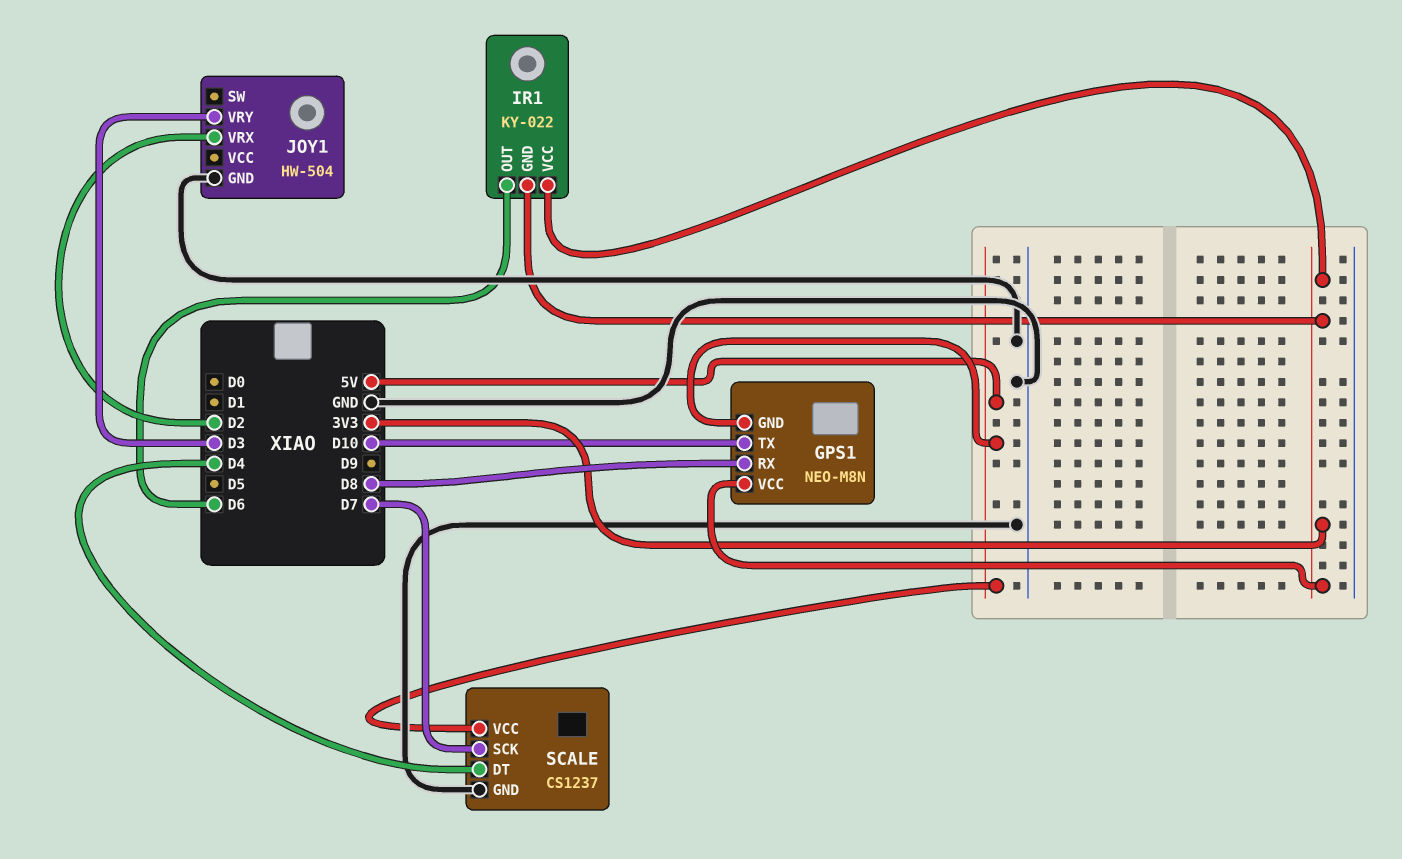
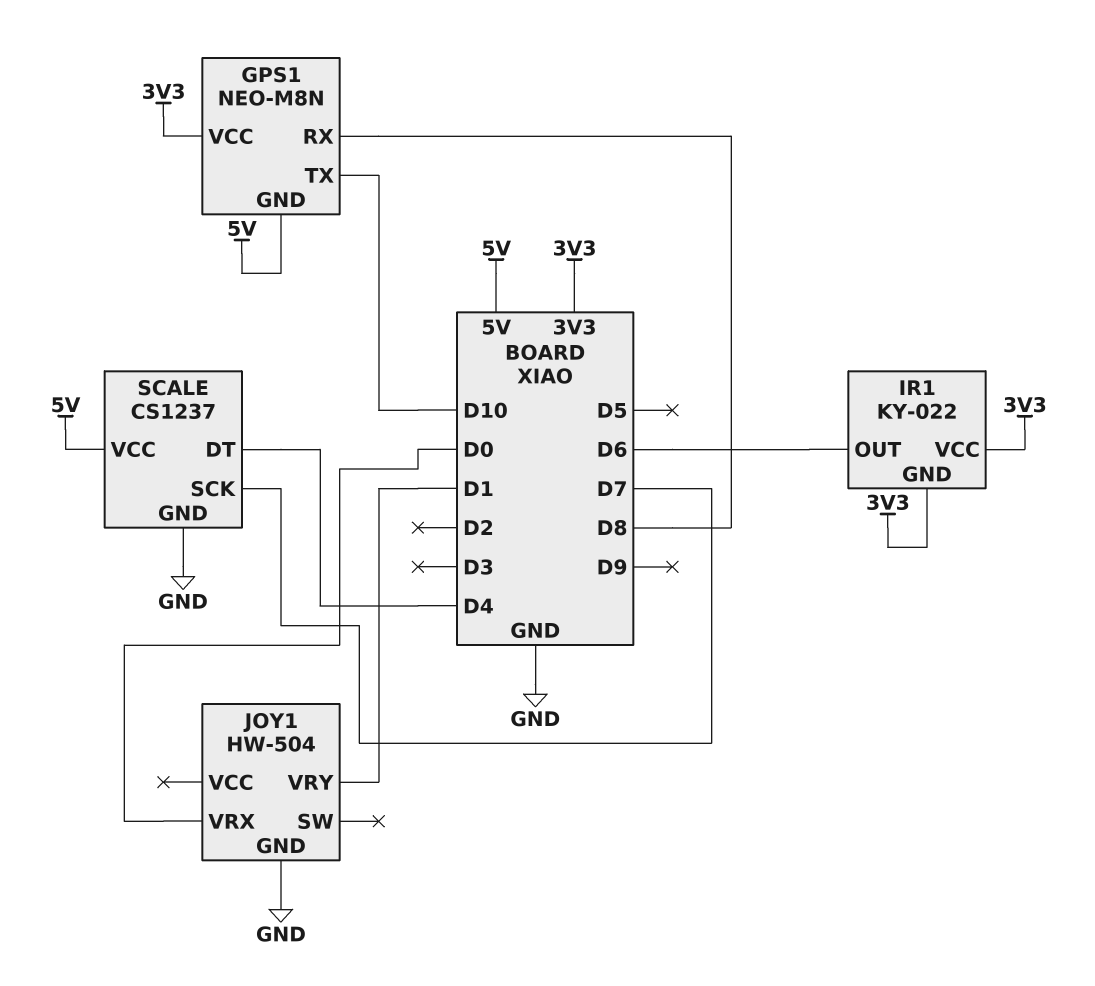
JOY1 pin VRX: D2 -> D0
JOY1 pin VRY: D3 -> D1

